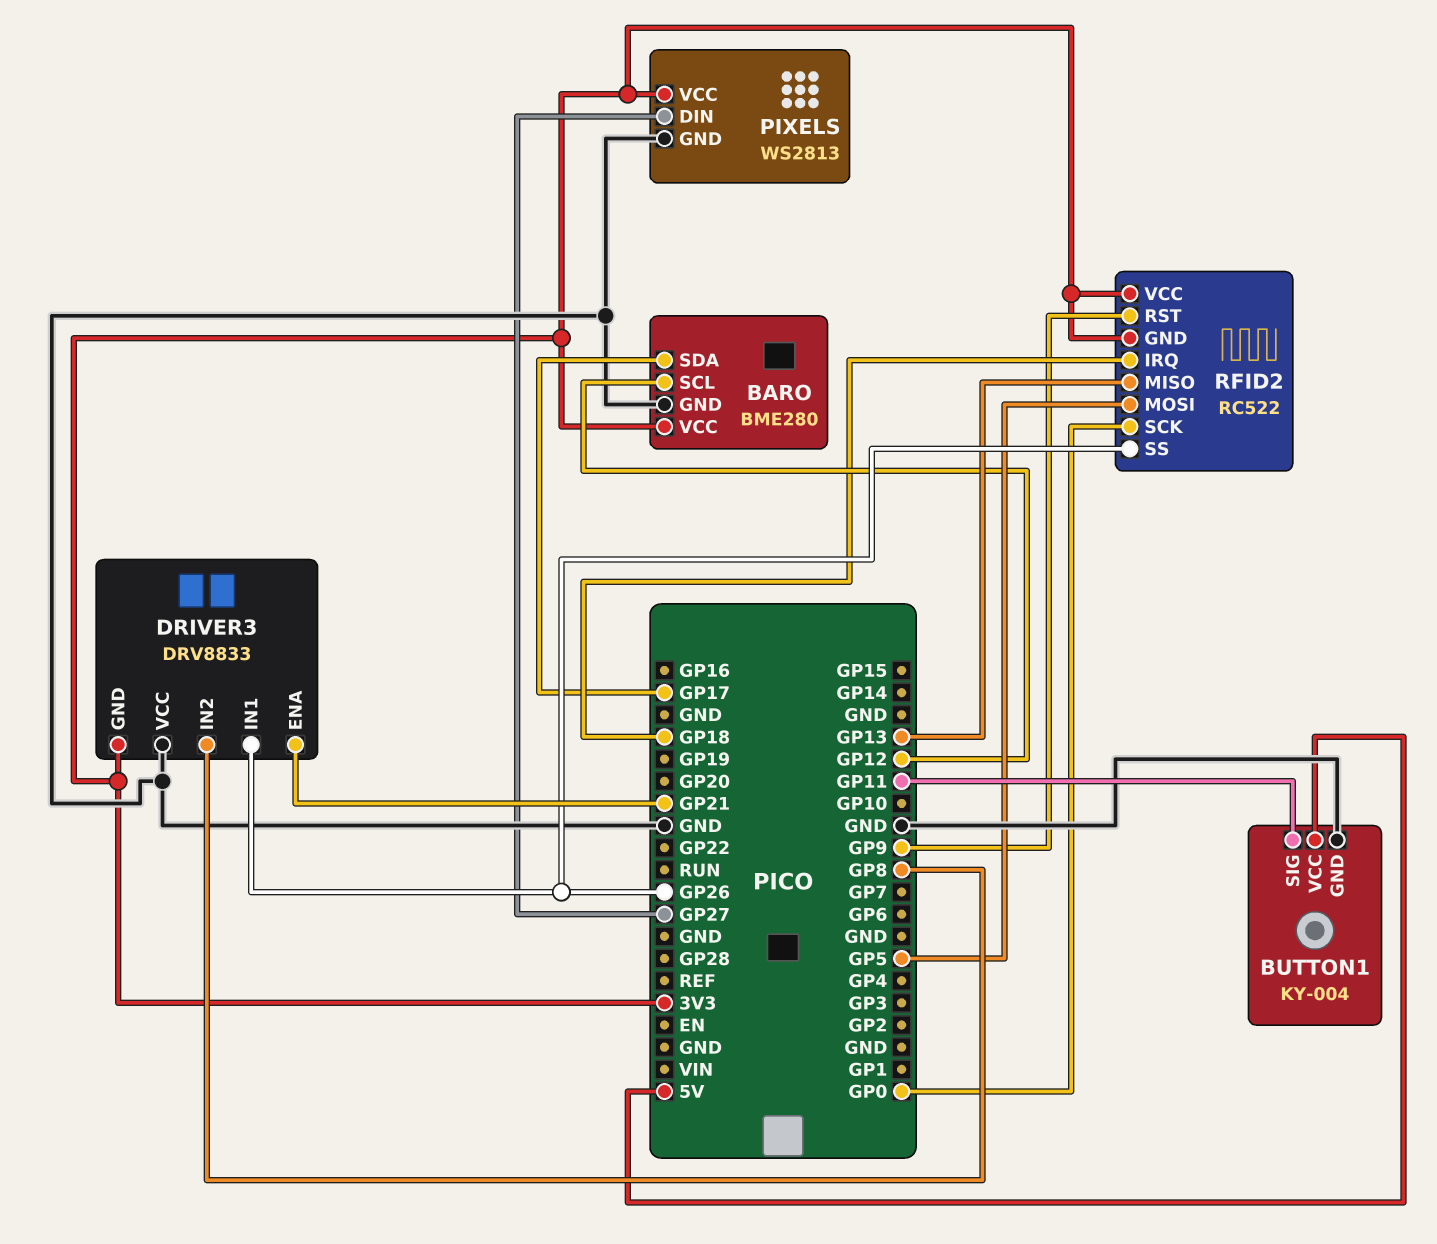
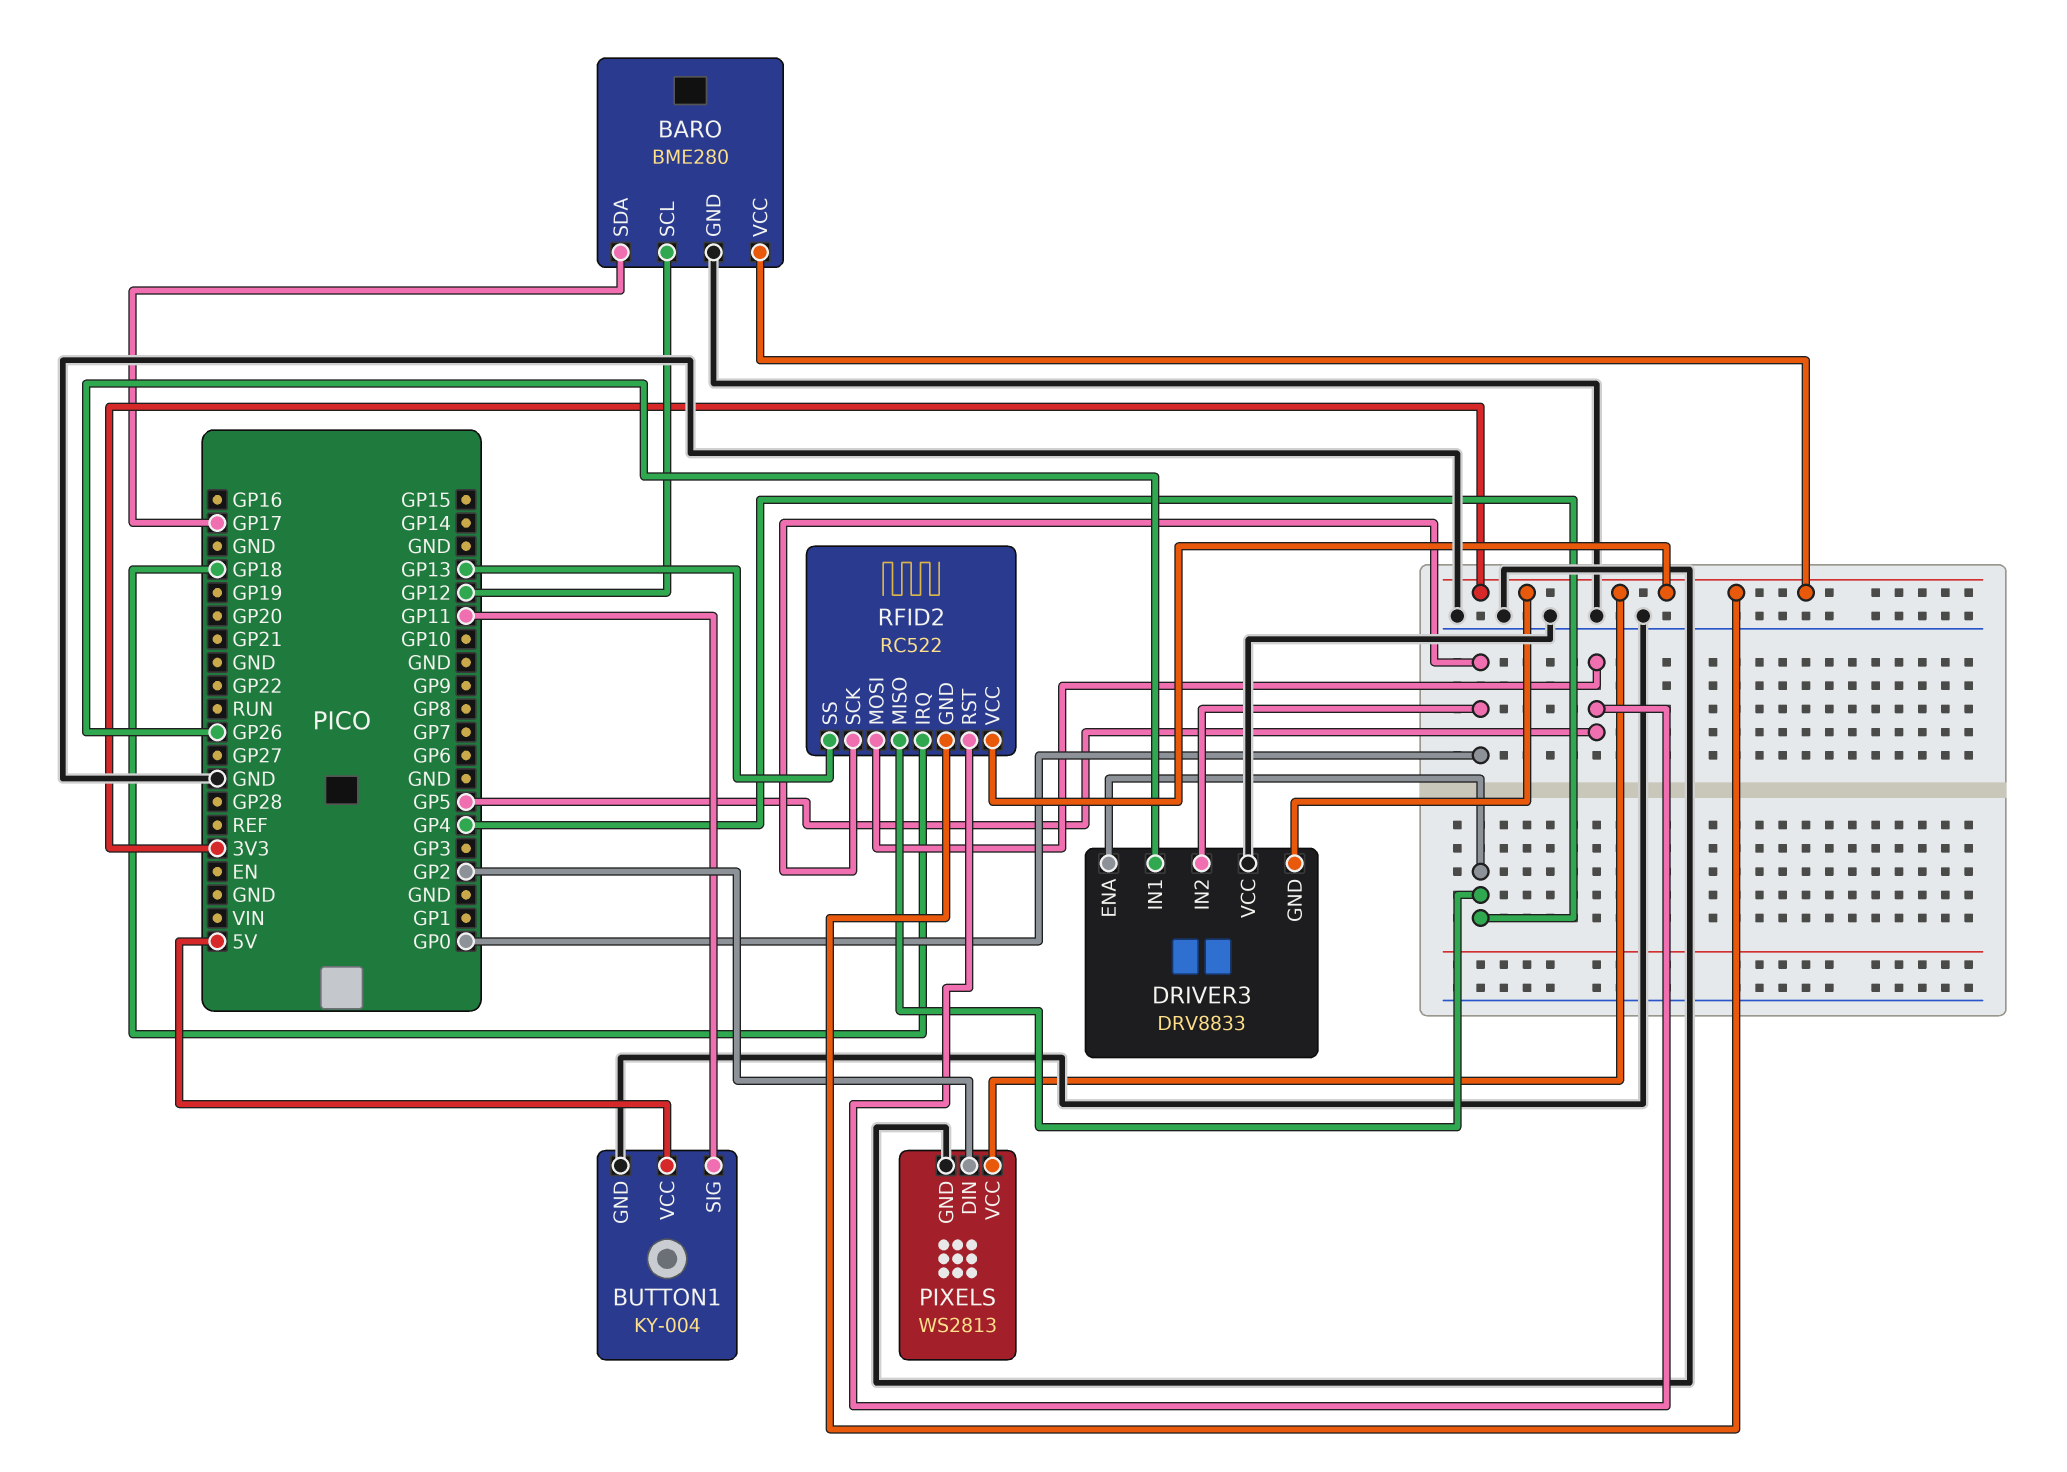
DRIVER3 pin ENA: GP21 -> GP4
DRIVER3 pin IN2: GP8 -> GP0
PIXELS pin DIN: GP27 -> GP2
RFID2 pin MISO: GP13 -> GP4
RFID2 pin RST: GP9 -> GP5
RFID2 pin SS: GP26 -> GP13

